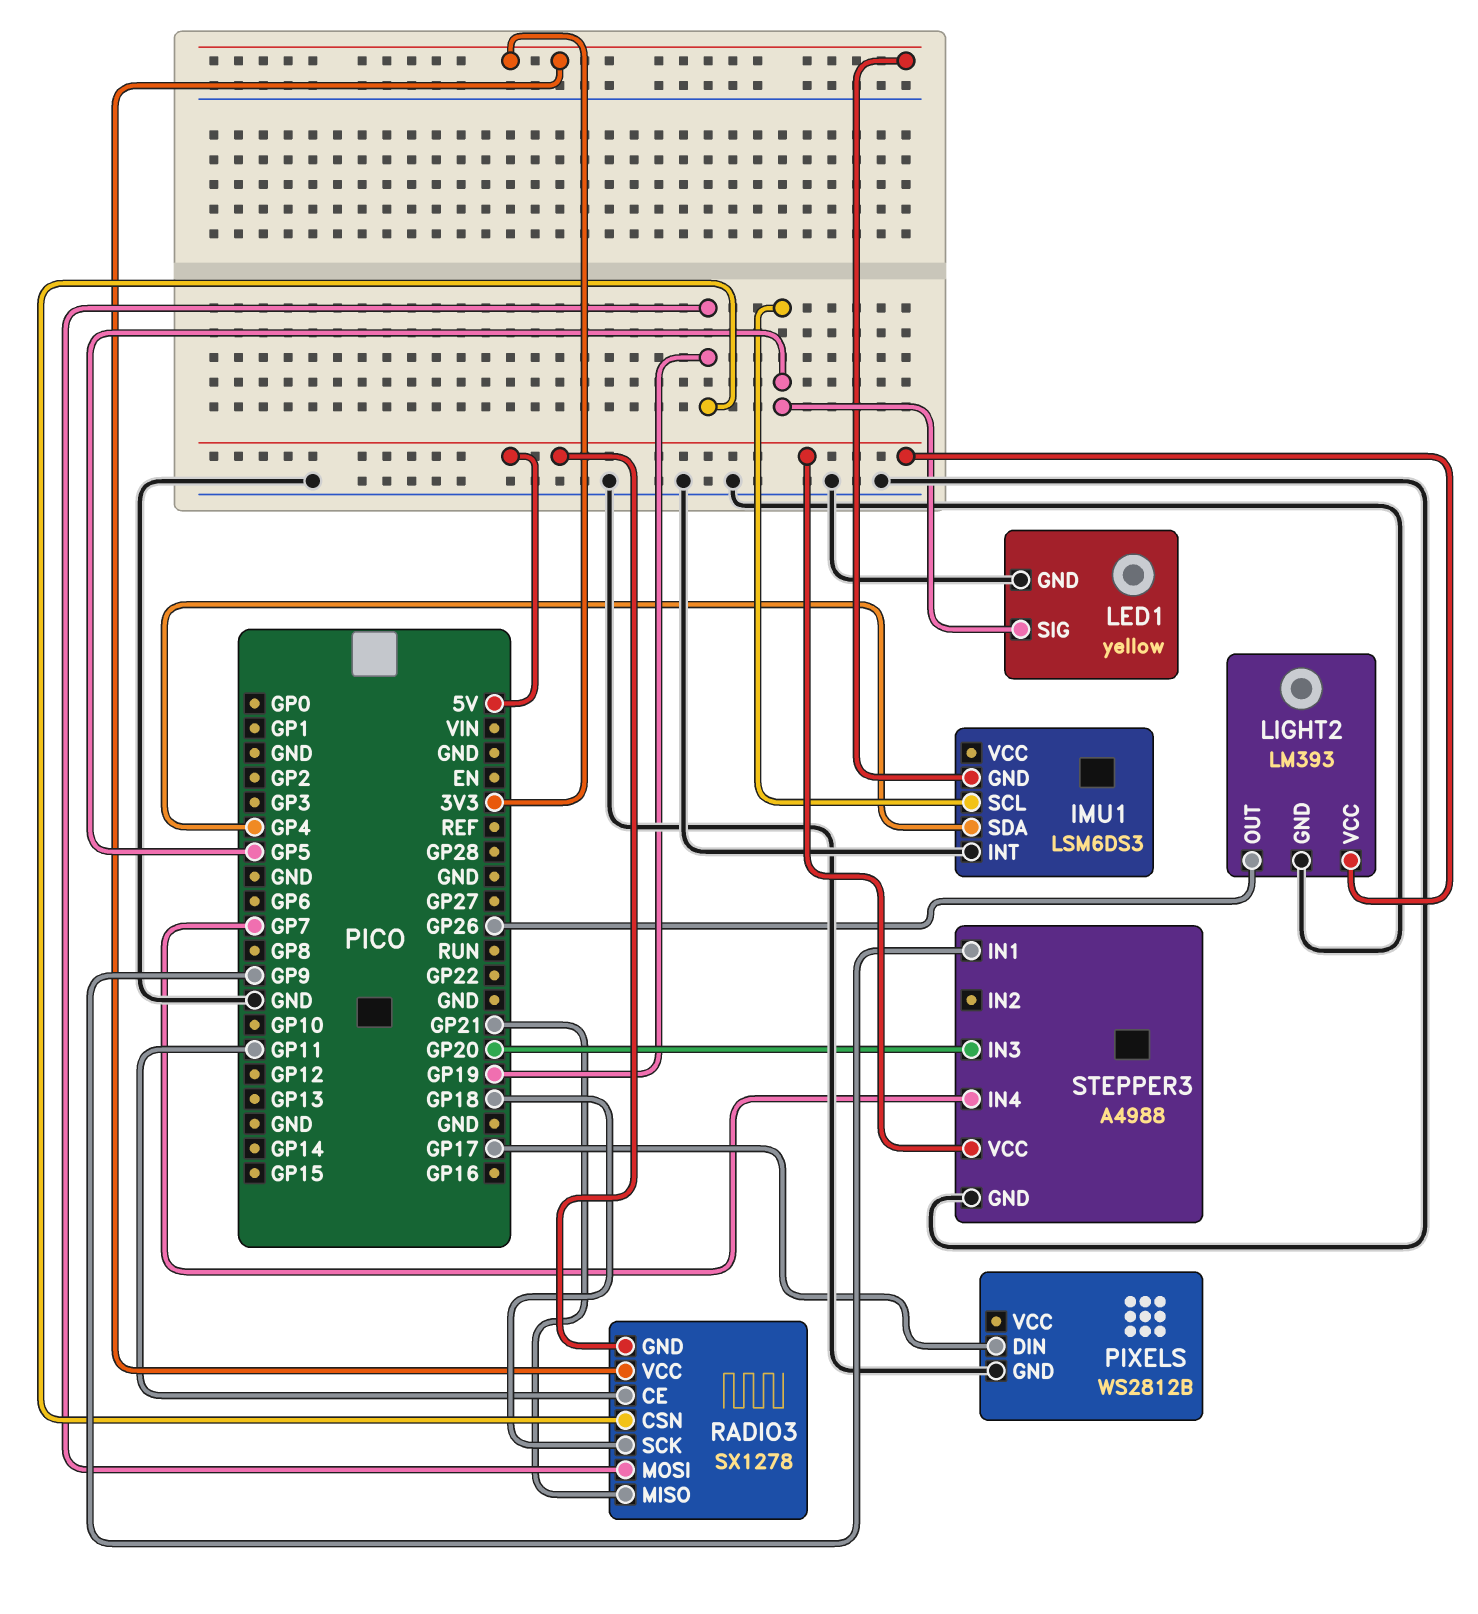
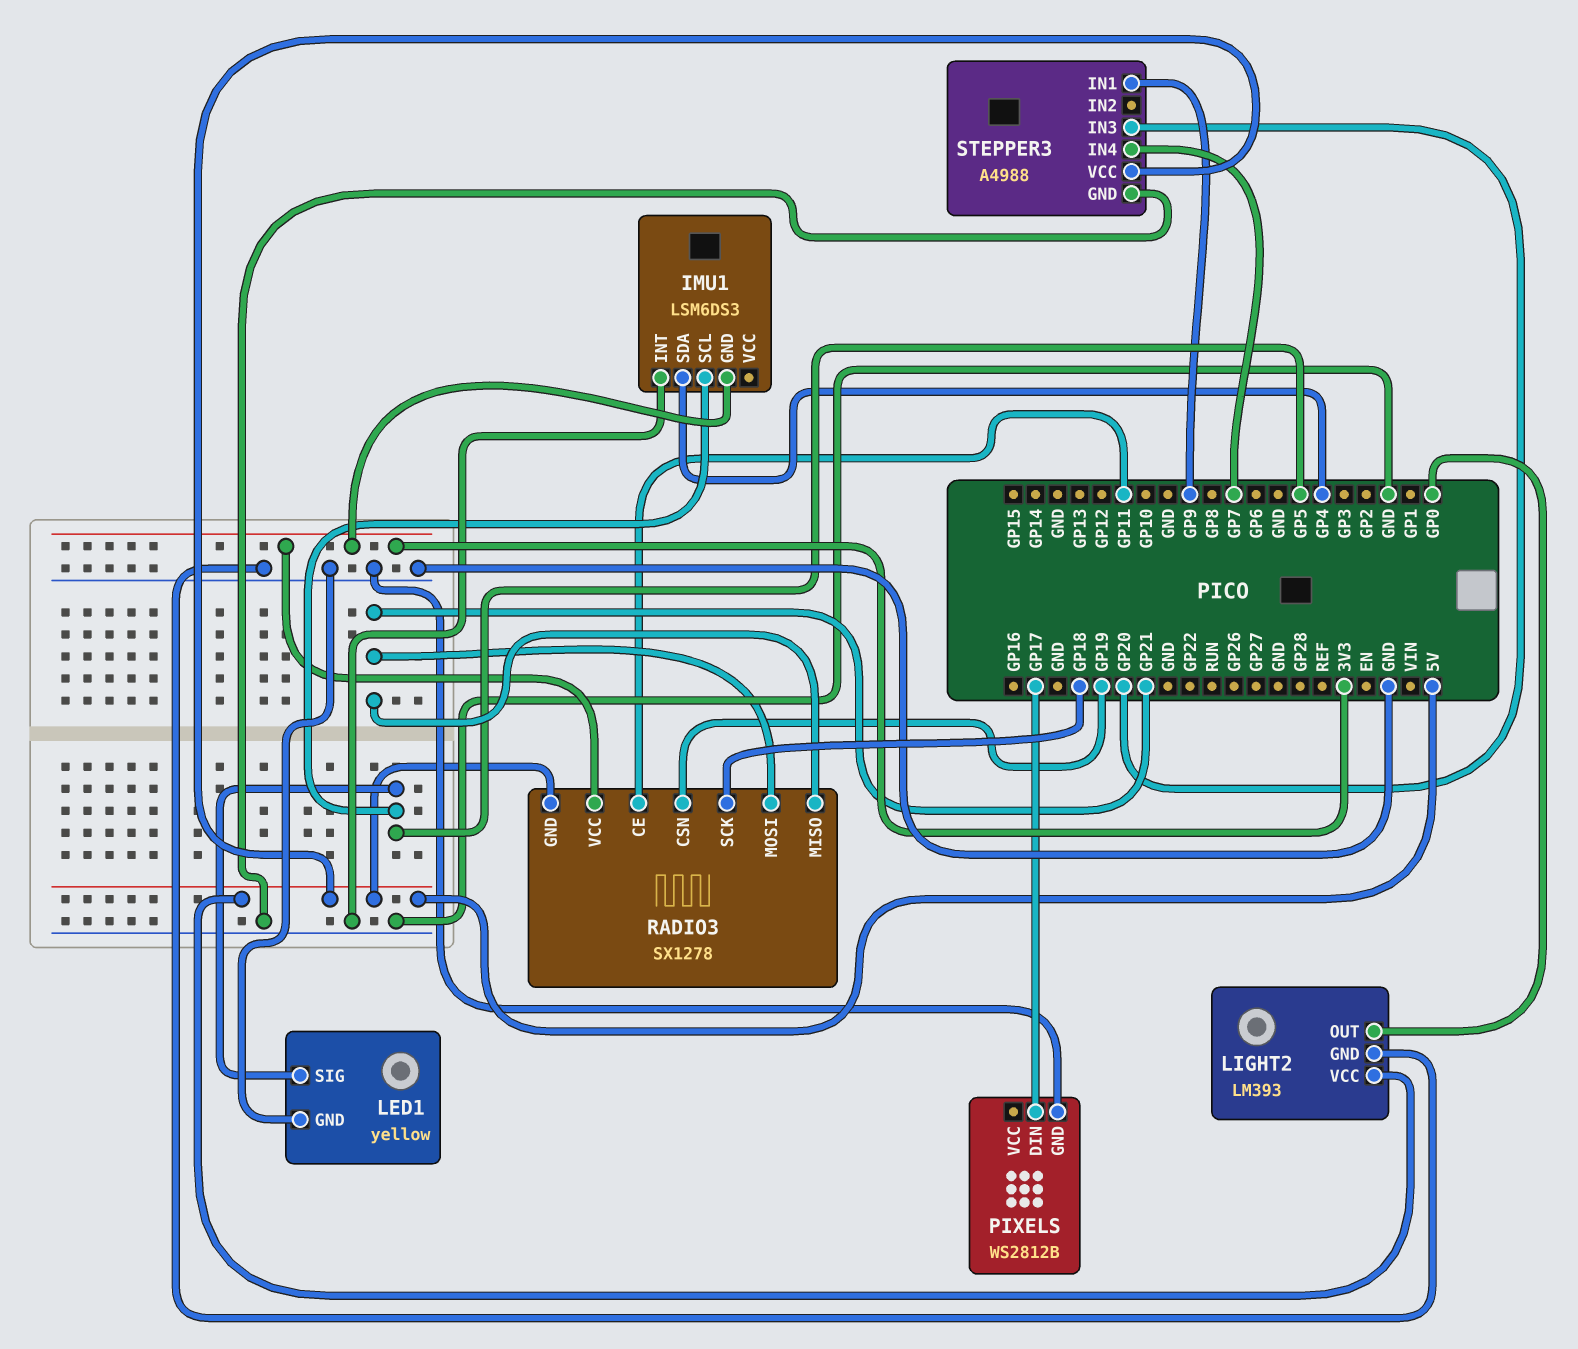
LIGHT2 pin OUT: GP26 -> GP0
RADIO3 pin MOSI: GP19 -> GP21

